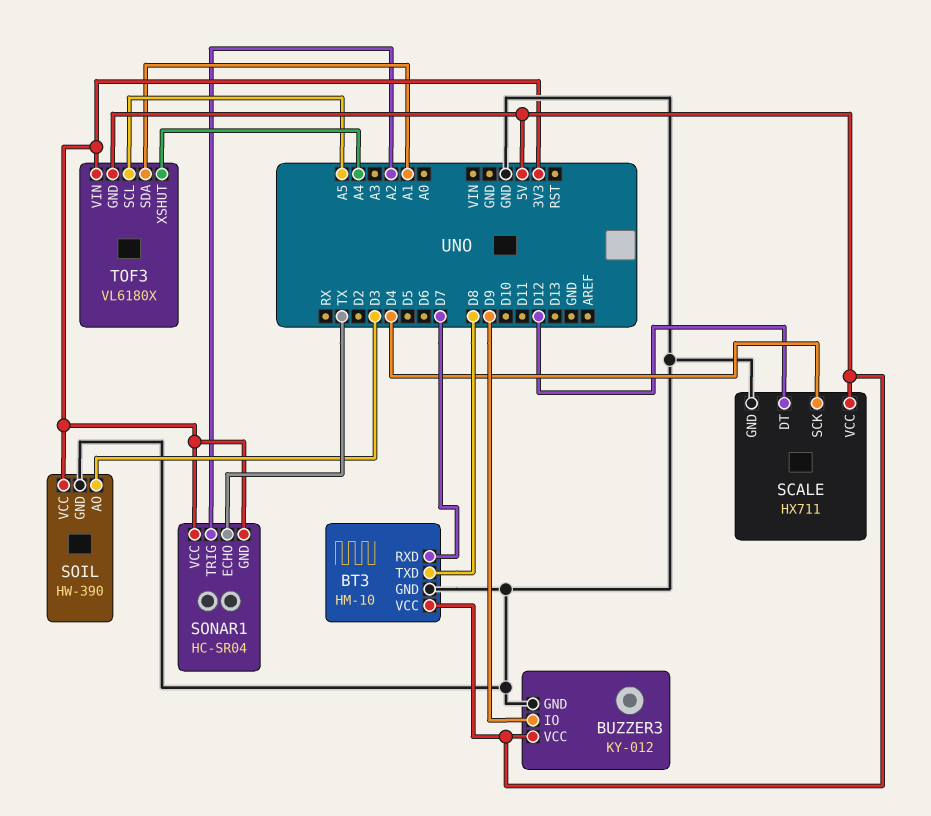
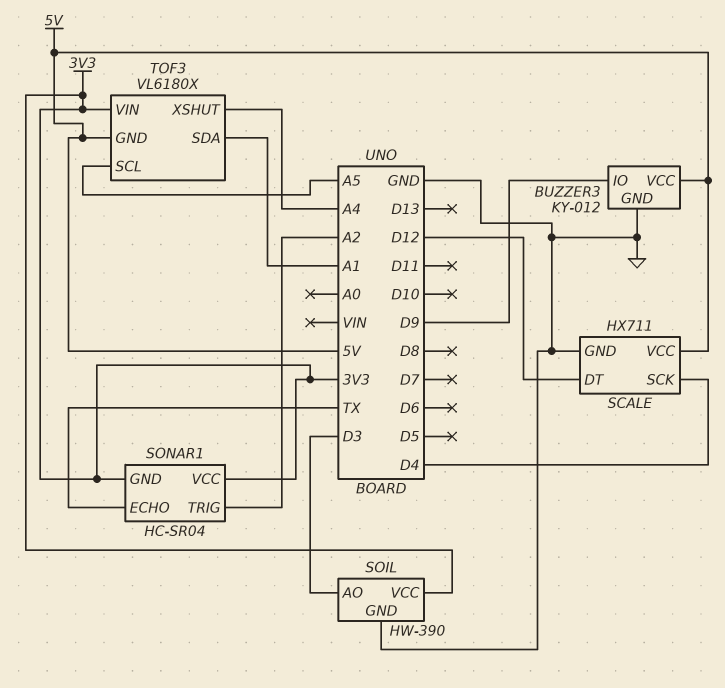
BT3: HM-10 -> none
BT3 pin GND: GND -> none
BT3 pin RXD: D7 -> none
BT3 pin TXD: D8 -> none
BT3 pin VCC: 5V -> none

